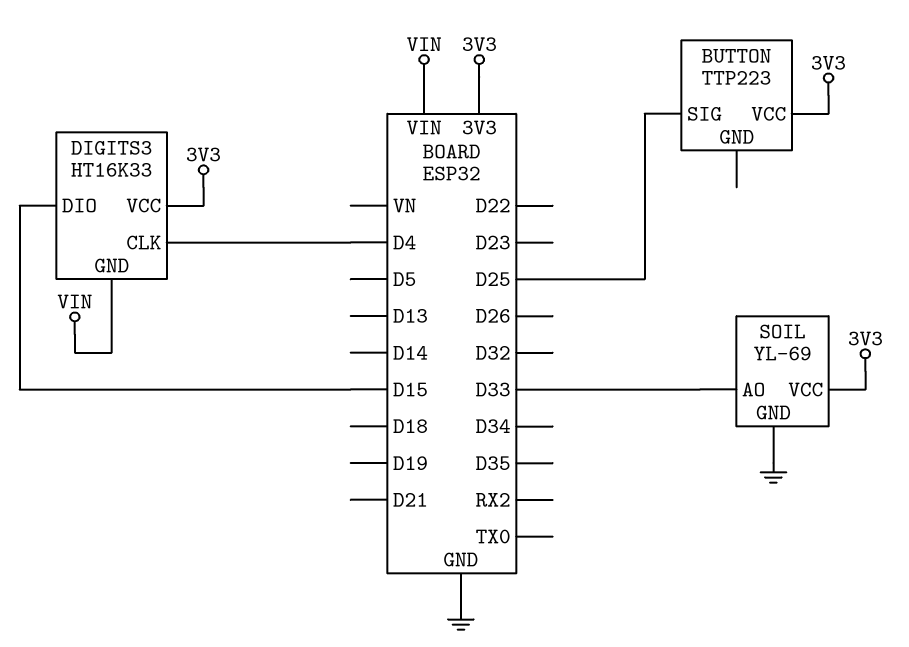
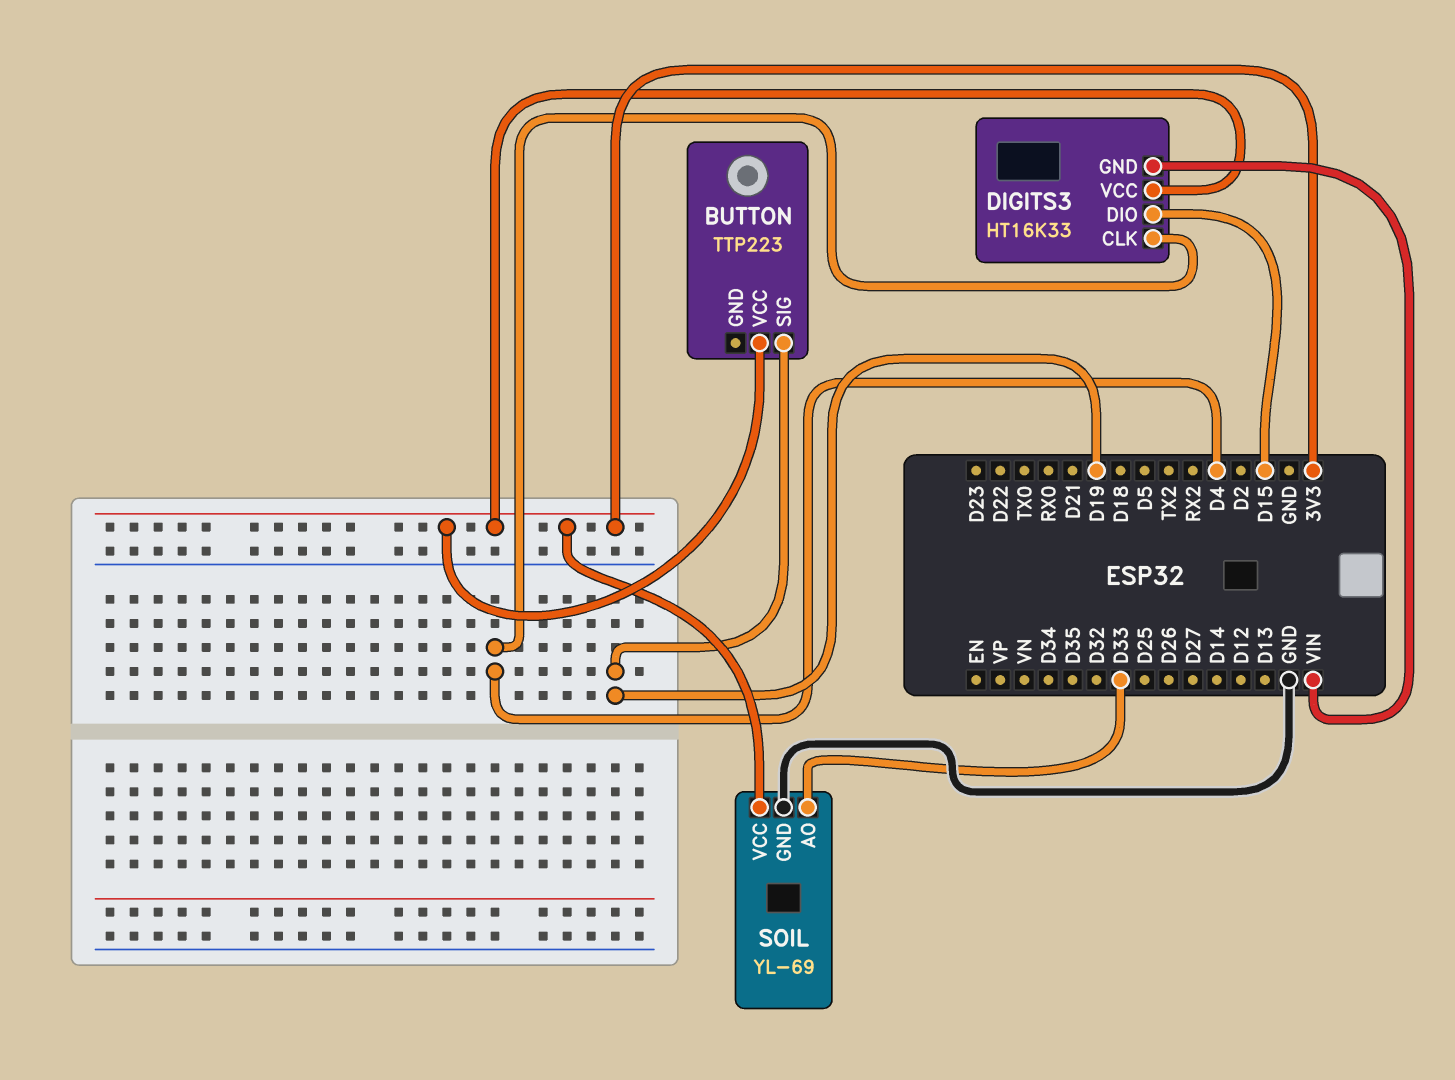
BUTTON pin SIG: D25 -> D19

